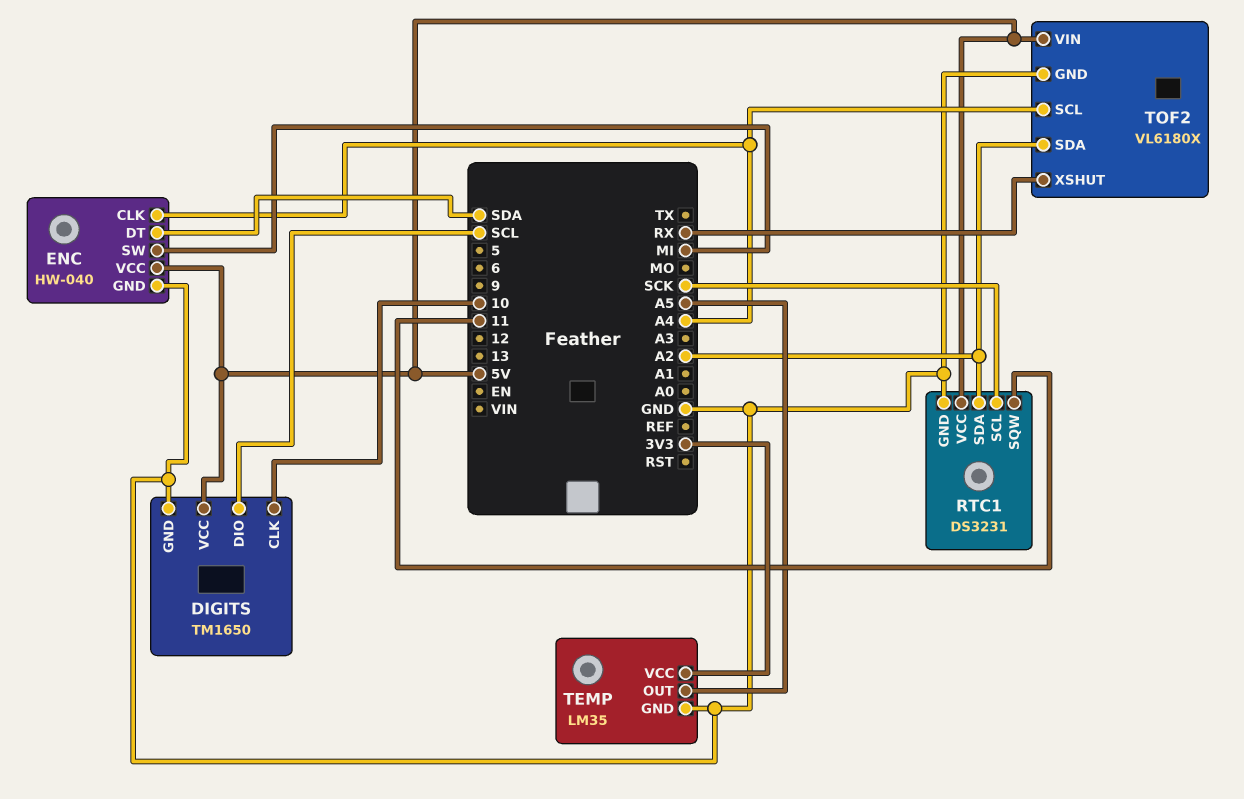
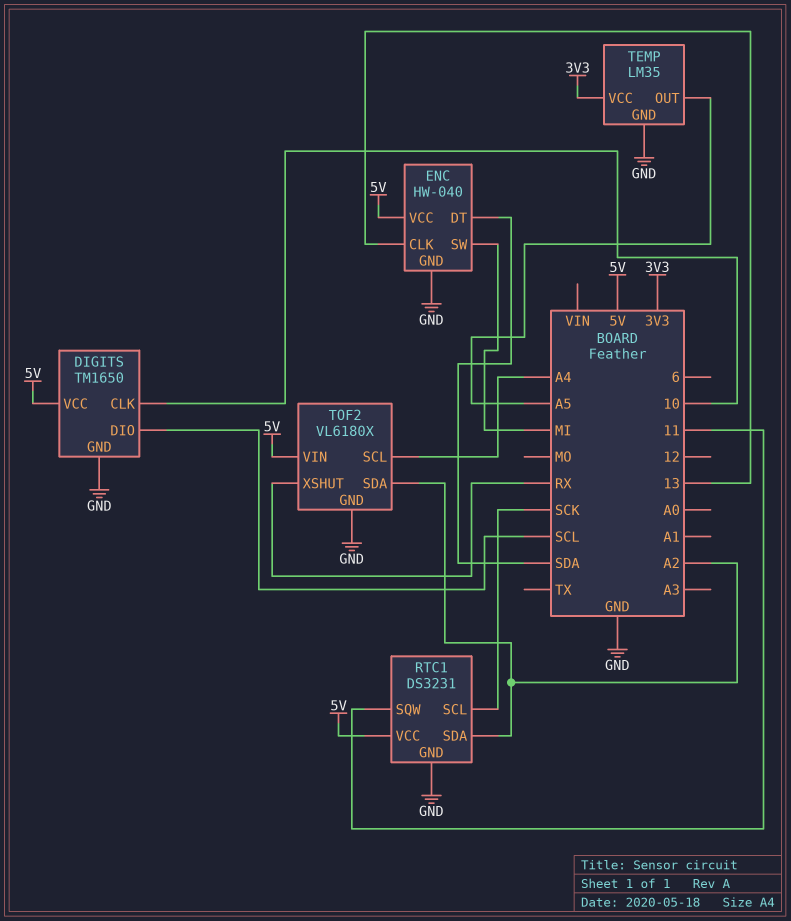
ENC pin CLK: A4 -> 13

